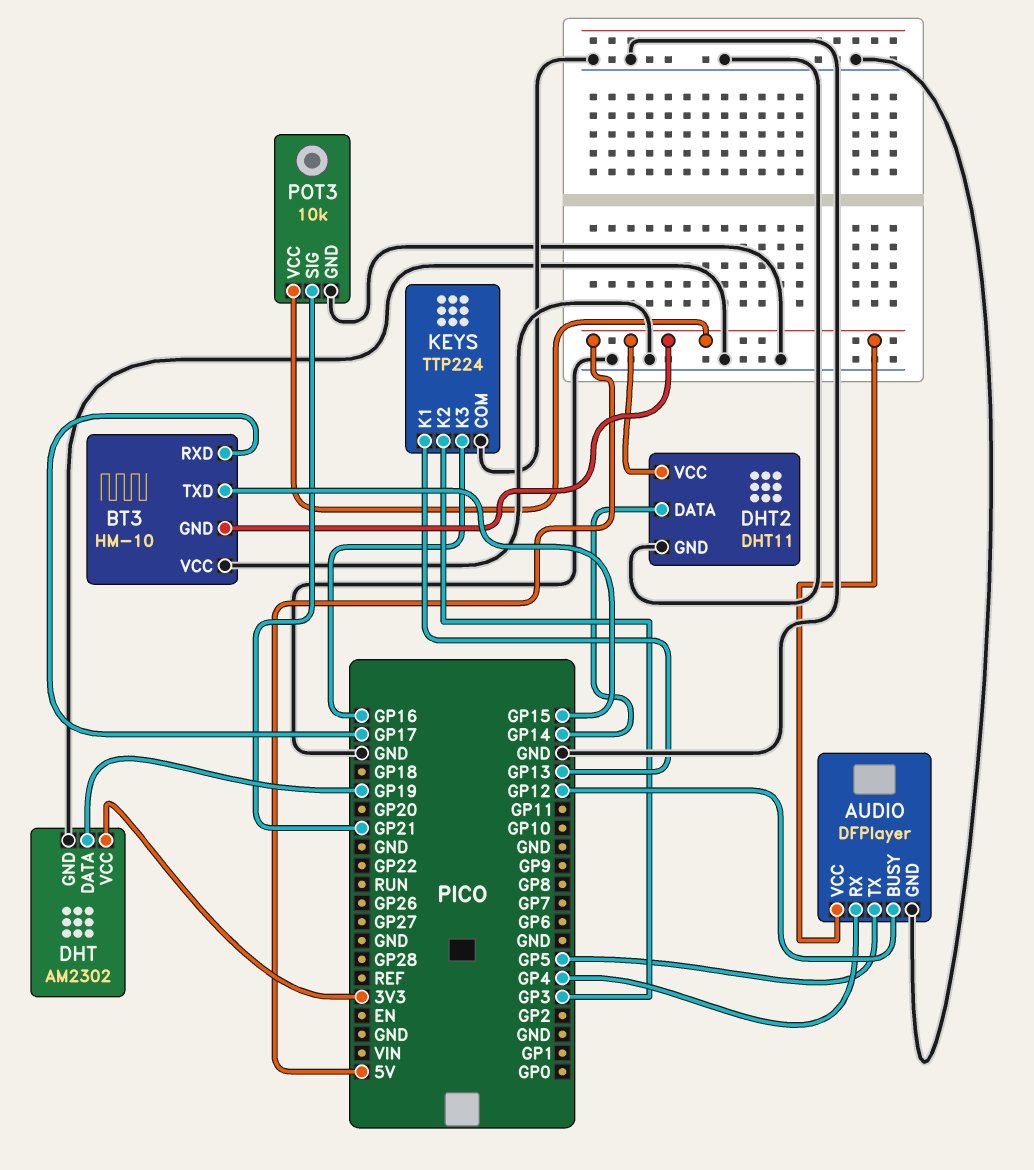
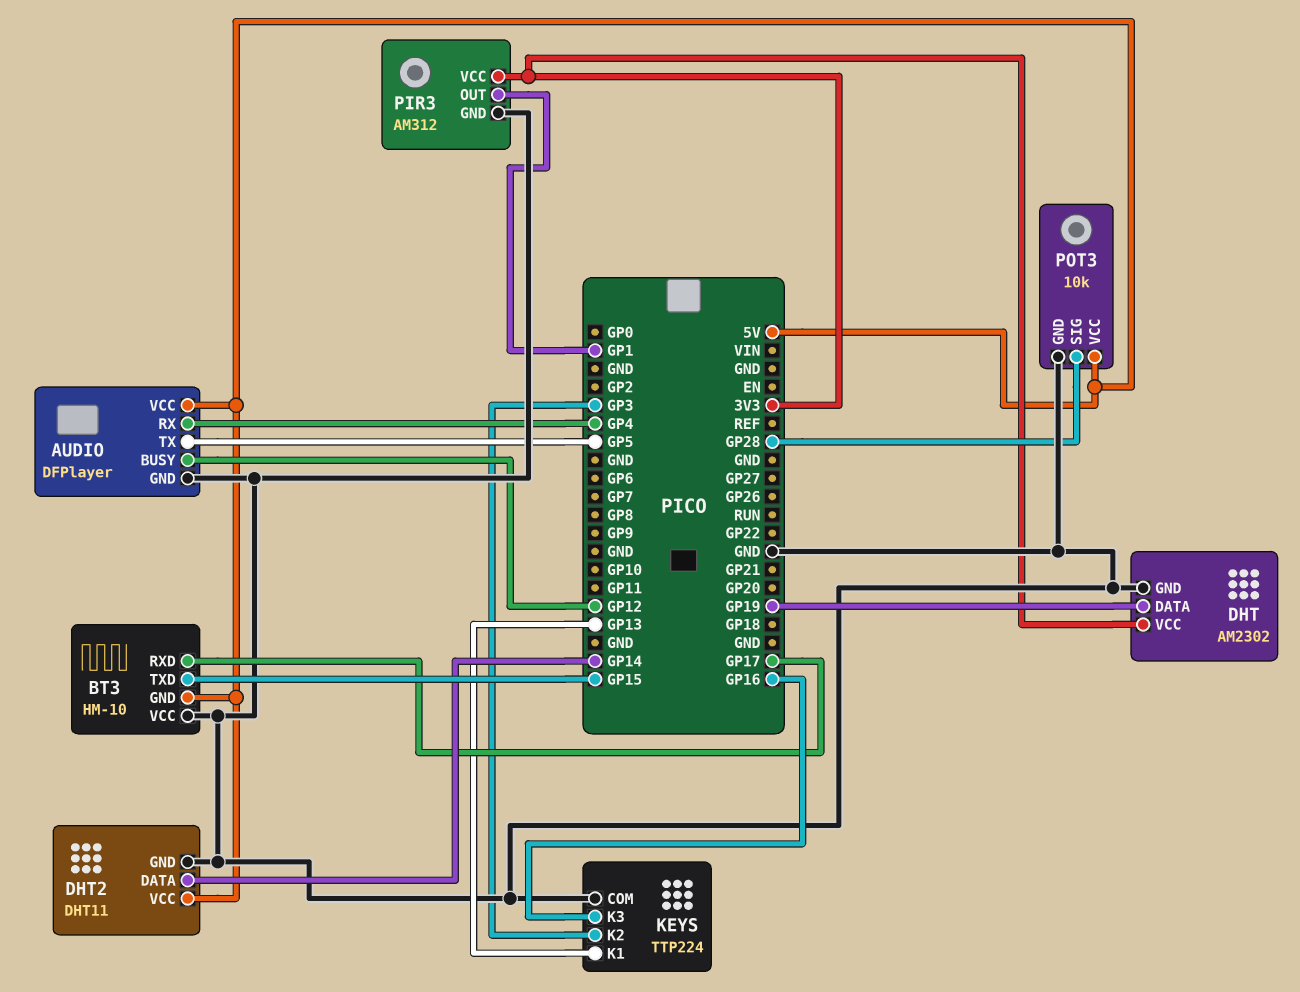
PIR3: none -> AM312
PIR3 pin GND: none -> GND
PIR3 pin OUT: none -> GP1
PIR3 pin VCC: none -> 3V3
POT3 pin SIG: GP21 -> GP28

